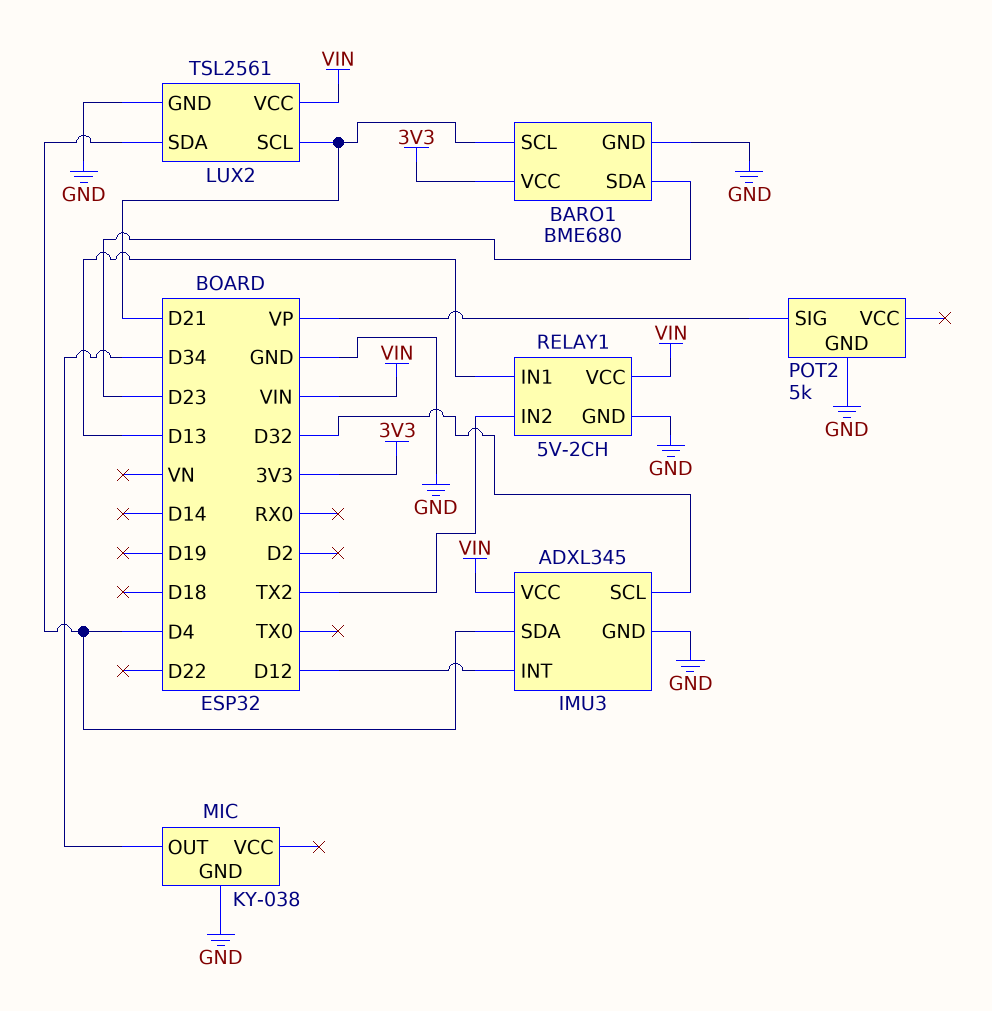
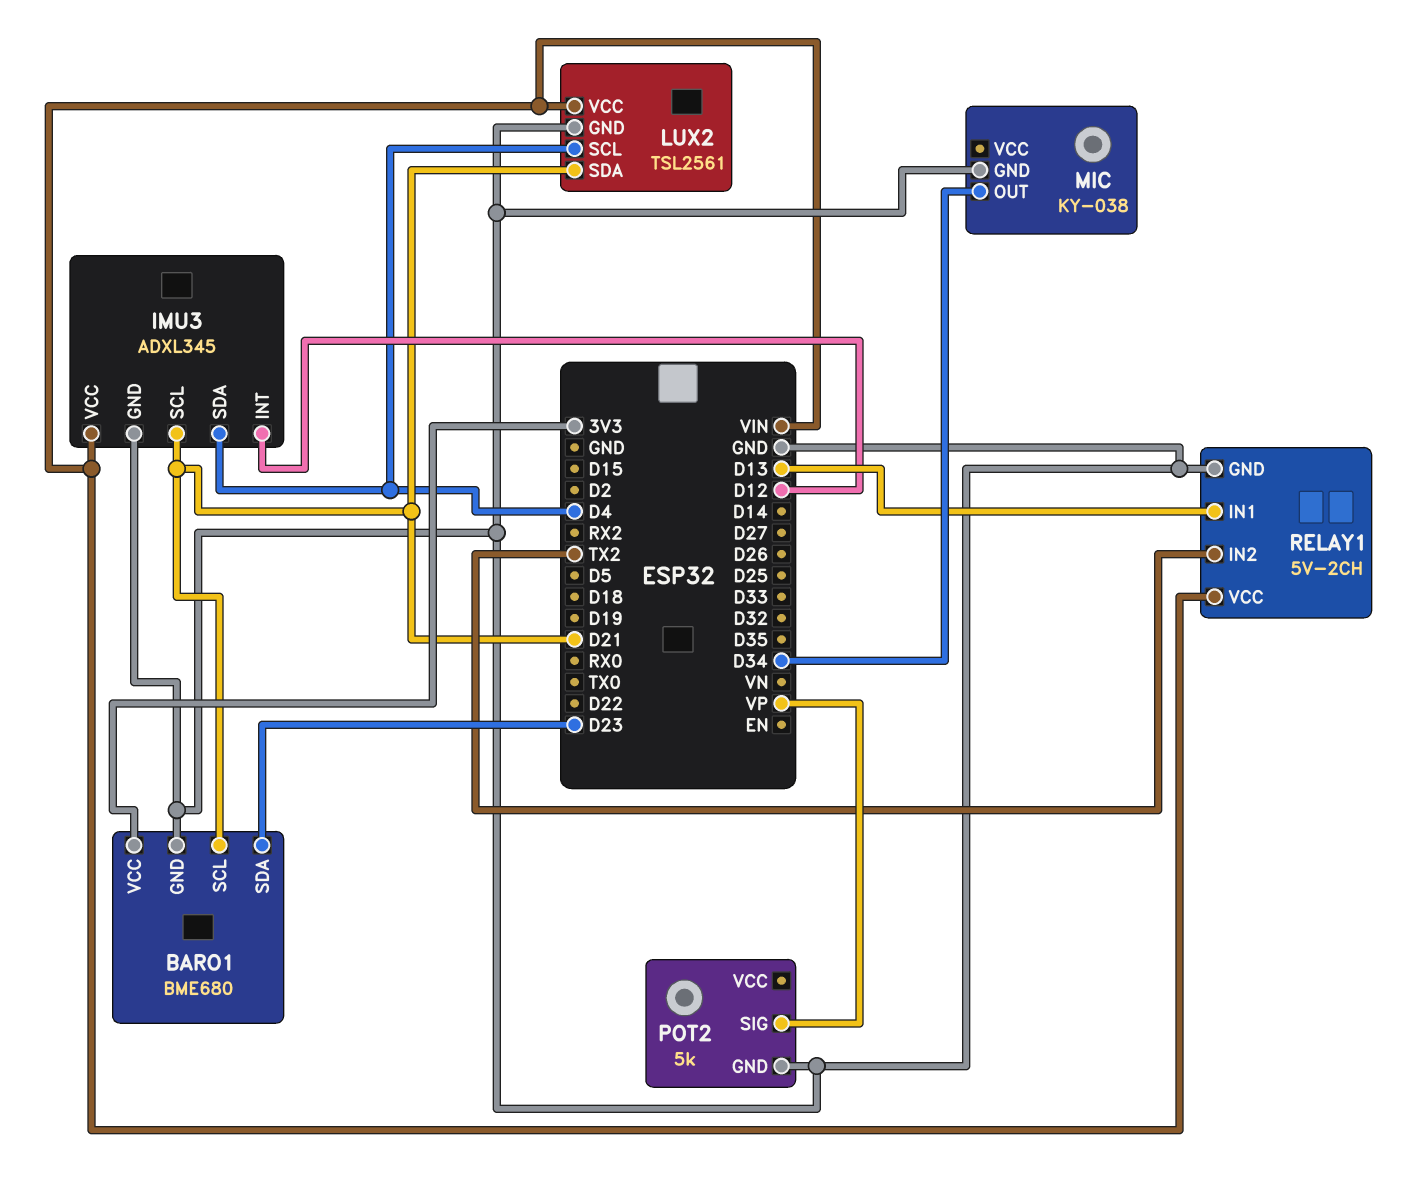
IMU3 pin SCL: D32 -> D21
LUX2 pin SCL: D21 -> D4
LUX2 pin SDA: D4 -> D21

